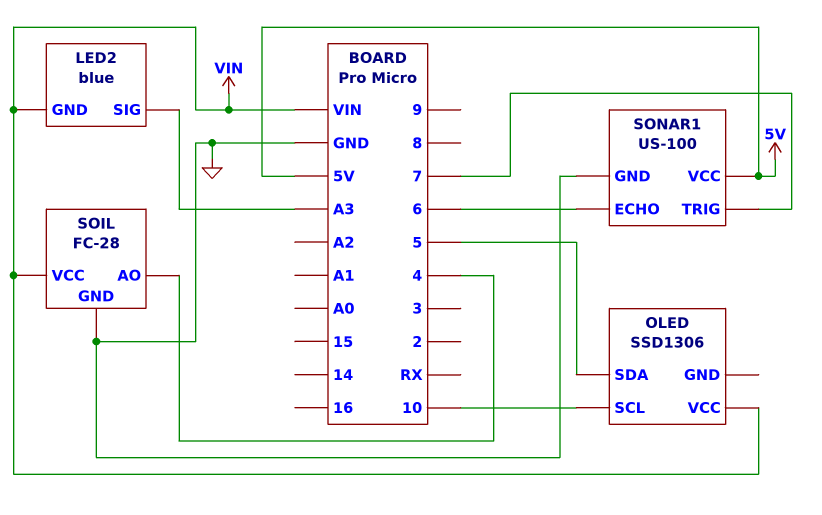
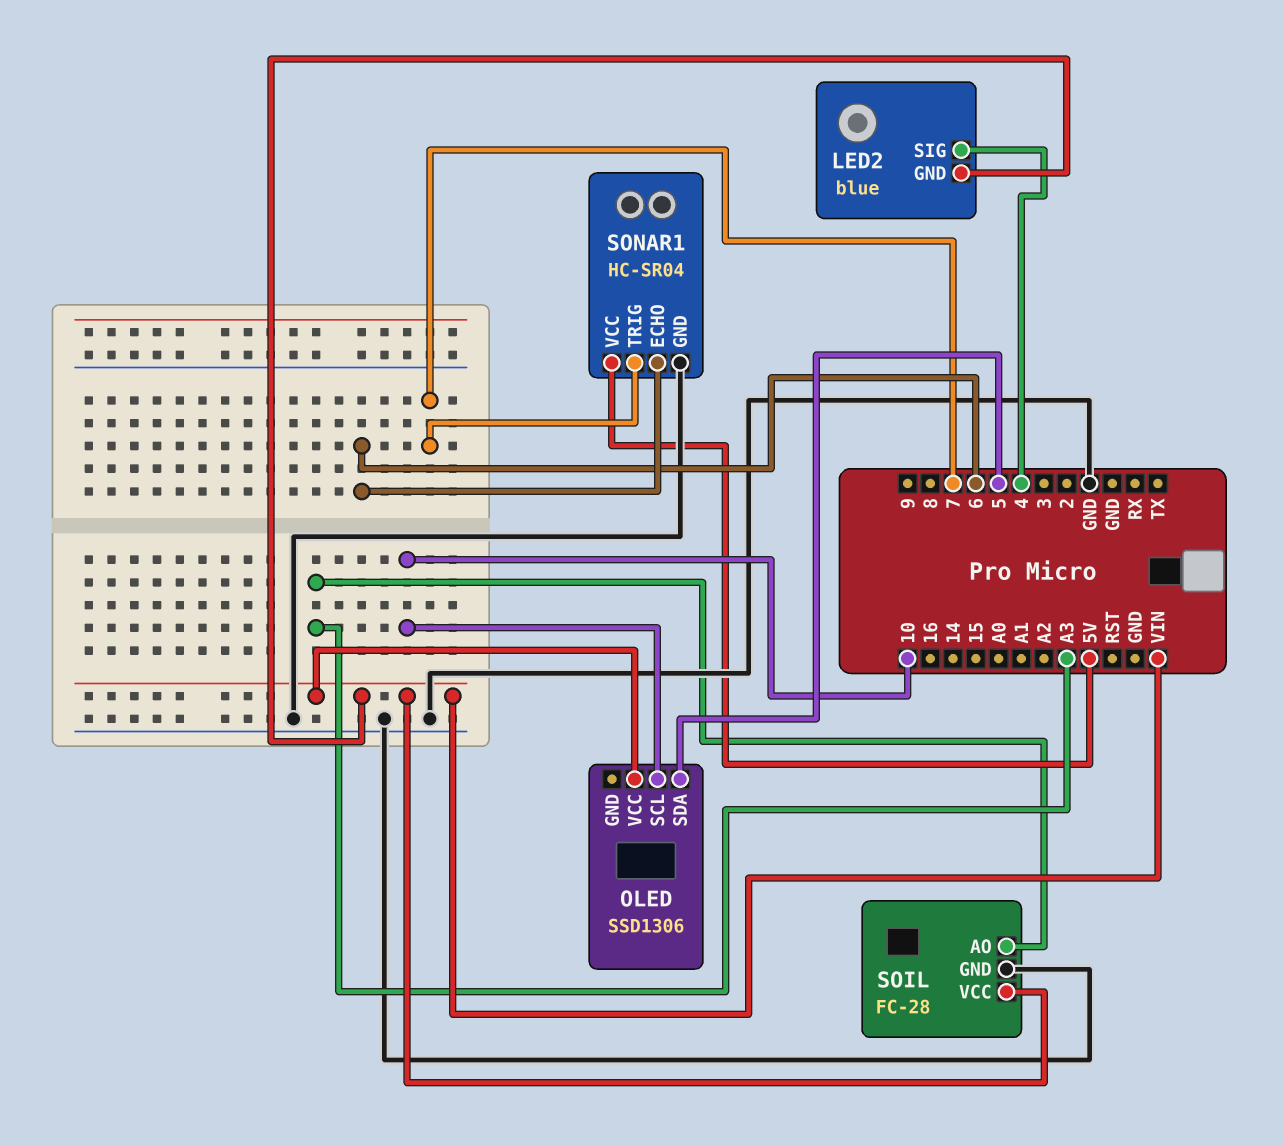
LED2 pin SIG: A3 -> 4
SOIL pin AO: 4 -> A3
SONAR1: US-100 -> HC-SR04

